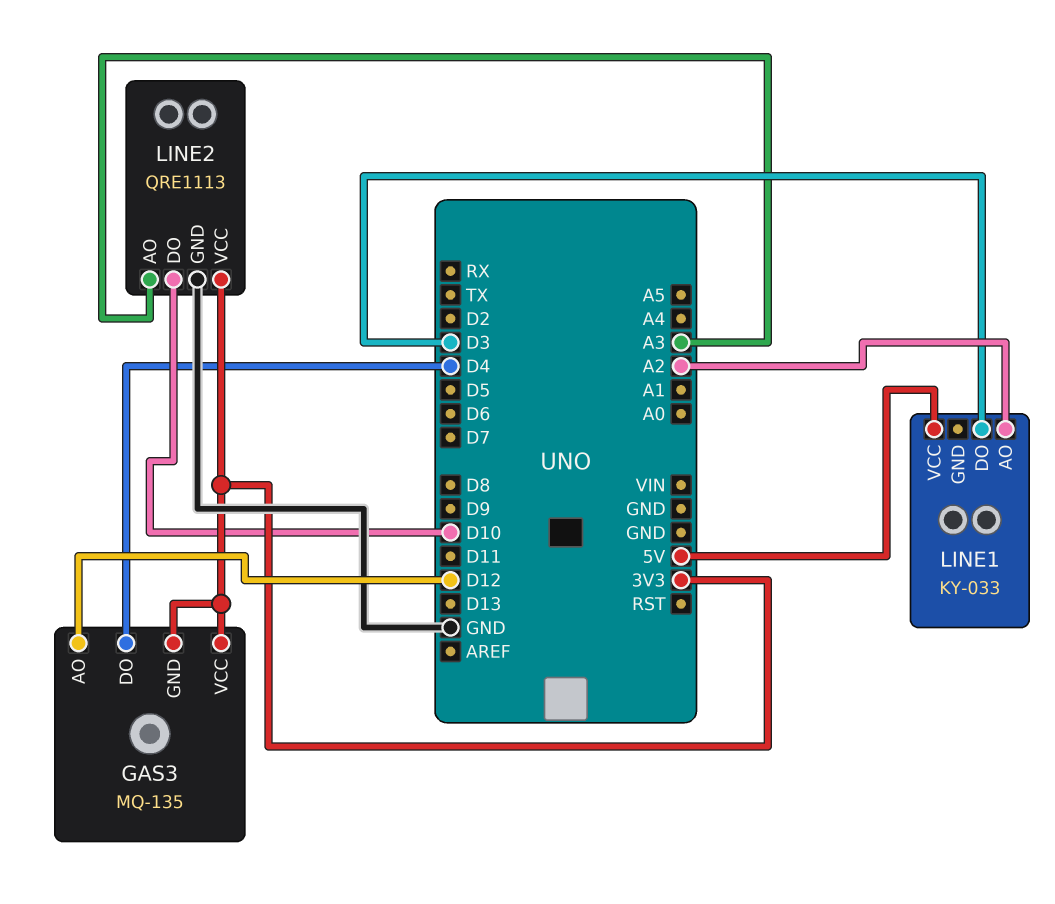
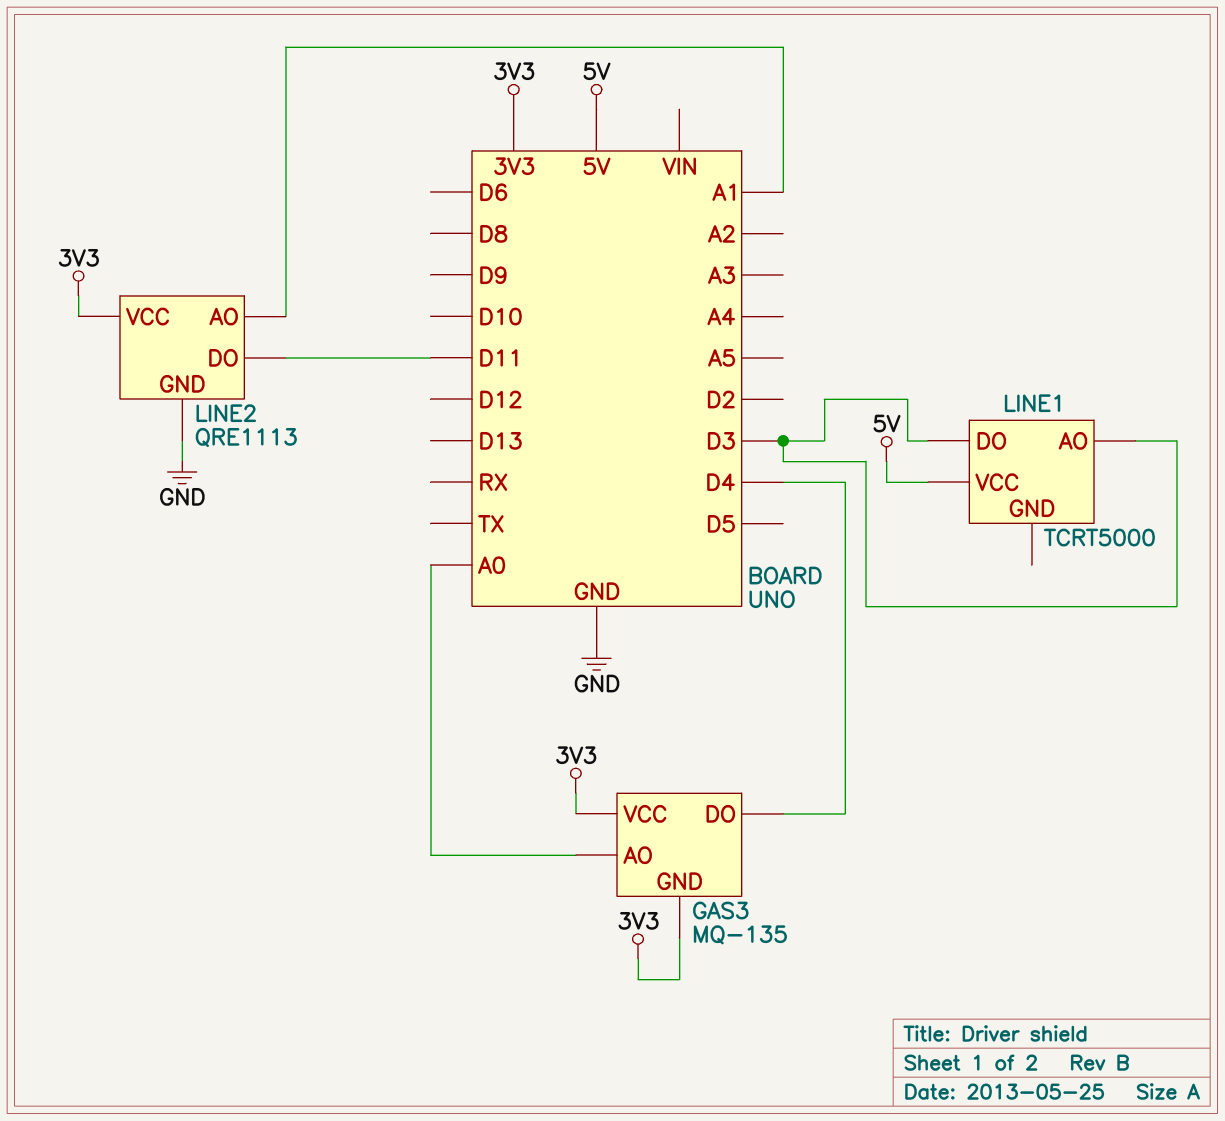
GAS3 pin AO: D12 -> A0
LINE1: KY-033 -> TCRT5000
LINE1 pin AO: A2 -> D3
LINE2 pin AO: A3 -> A1
LINE2 pin DO: D10 -> D11

